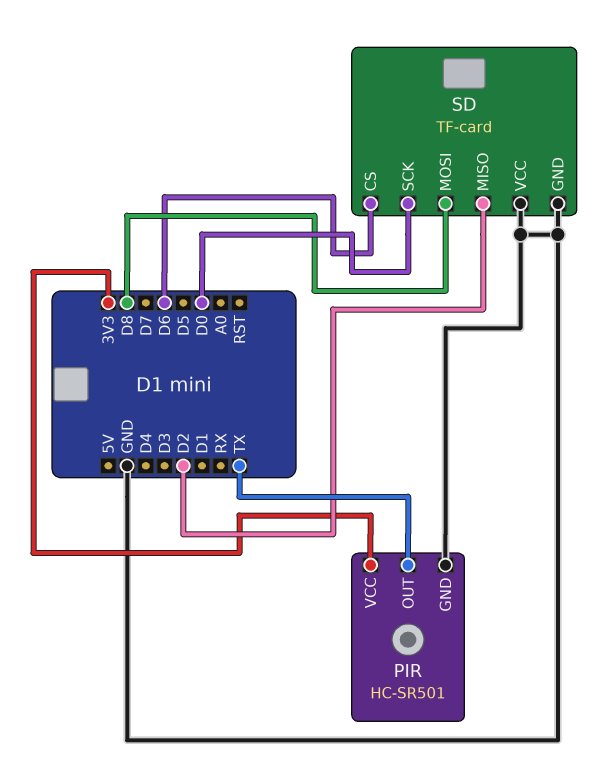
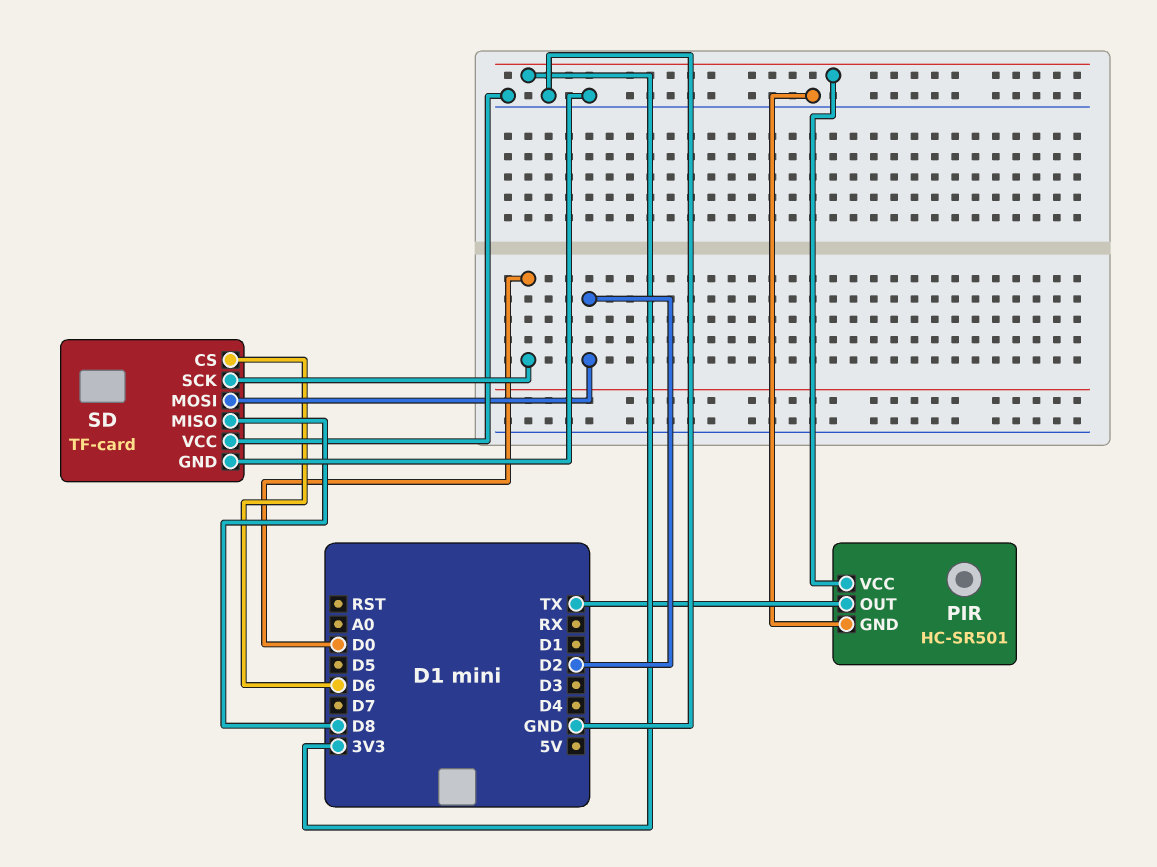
SD pin MISO: D2 -> D8
SD pin MOSI: D8 -> D2

